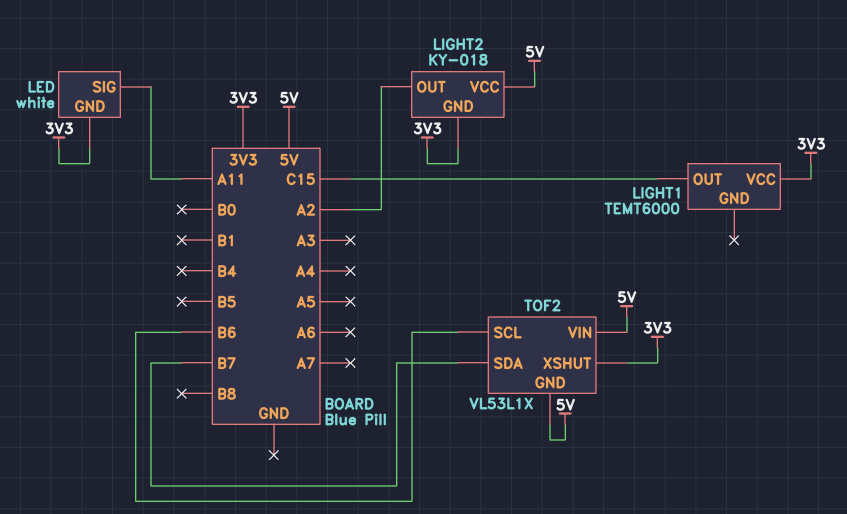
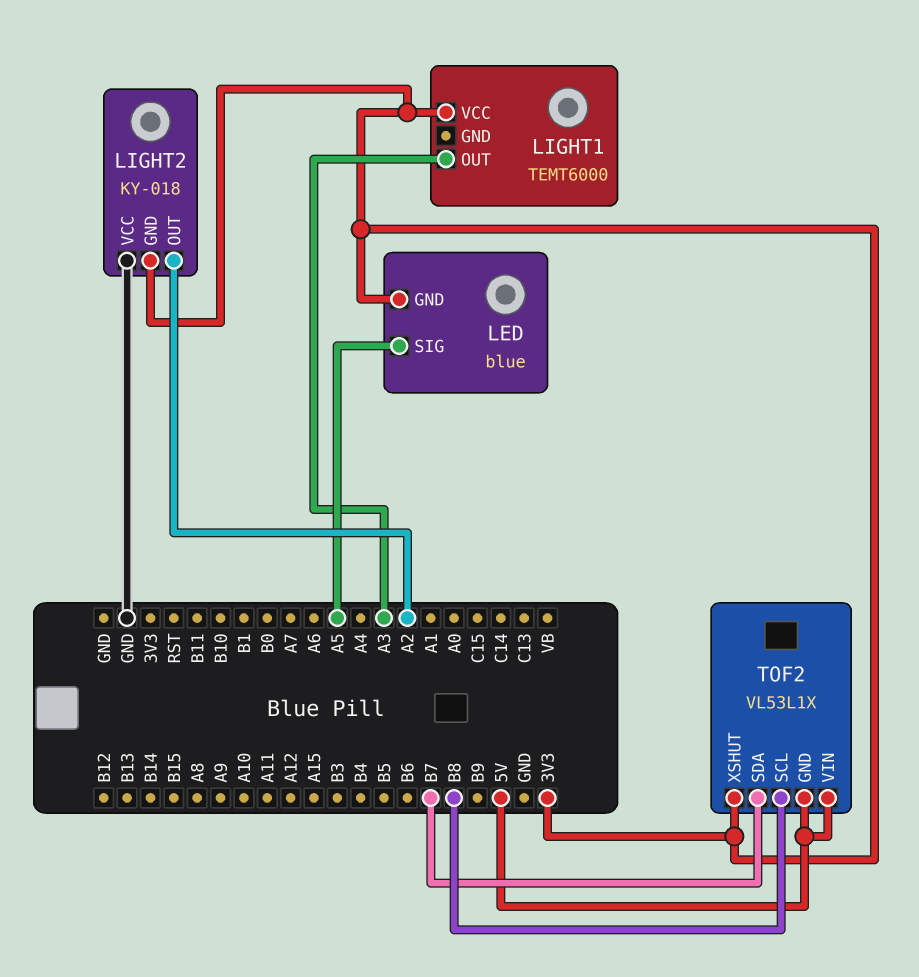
LED: white -> blue
LED pin SIG: A11 -> A5
LIGHT1 pin OUT: C15 -> A3
LIGHT2 pin VCC: 5V -> GND
TOF2 pin SCL: B6 -> B8

